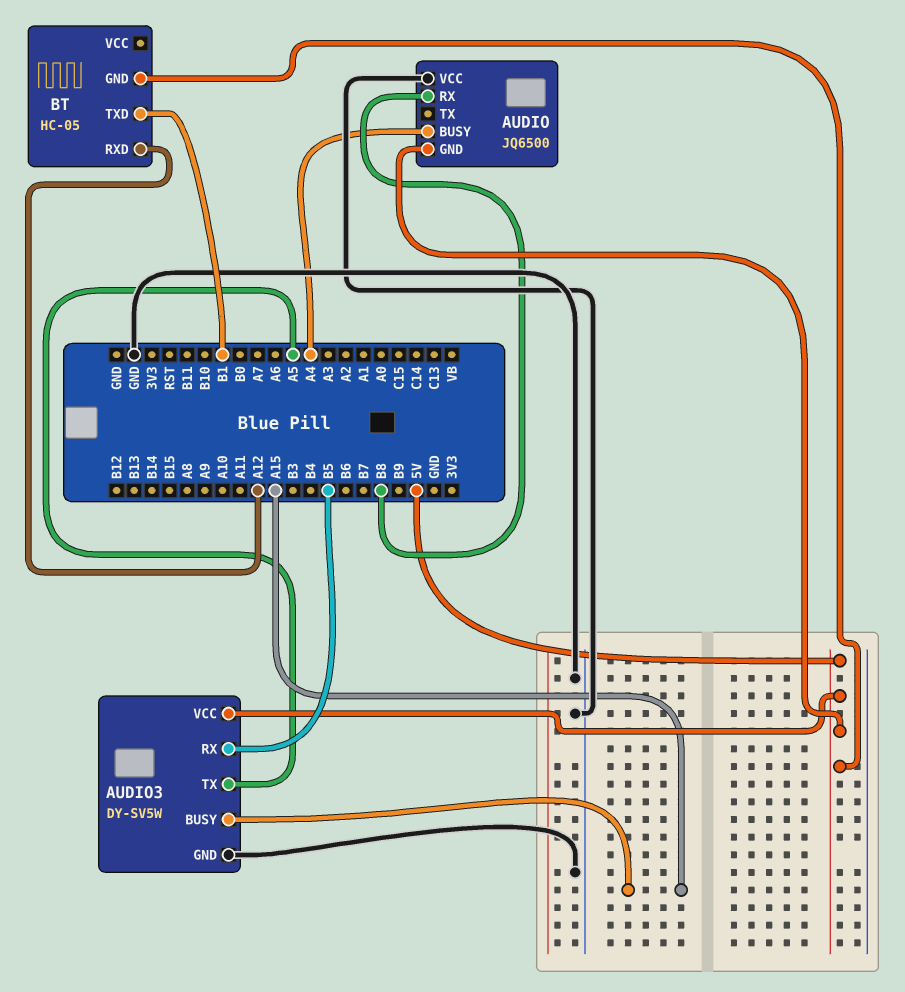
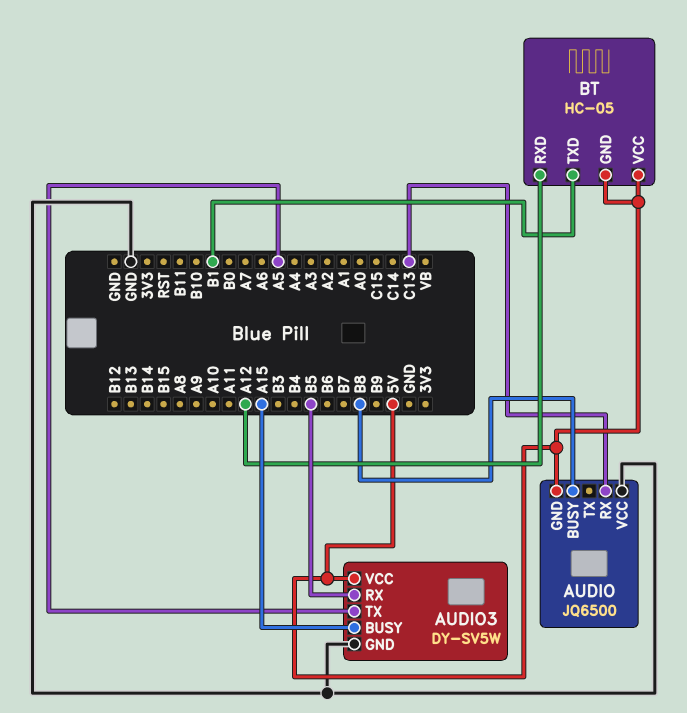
AUDIO pin BUSY: A4 -> B8
AUDIO pin RX: B8 -> C13
BT pin VCC: none -> 5V

